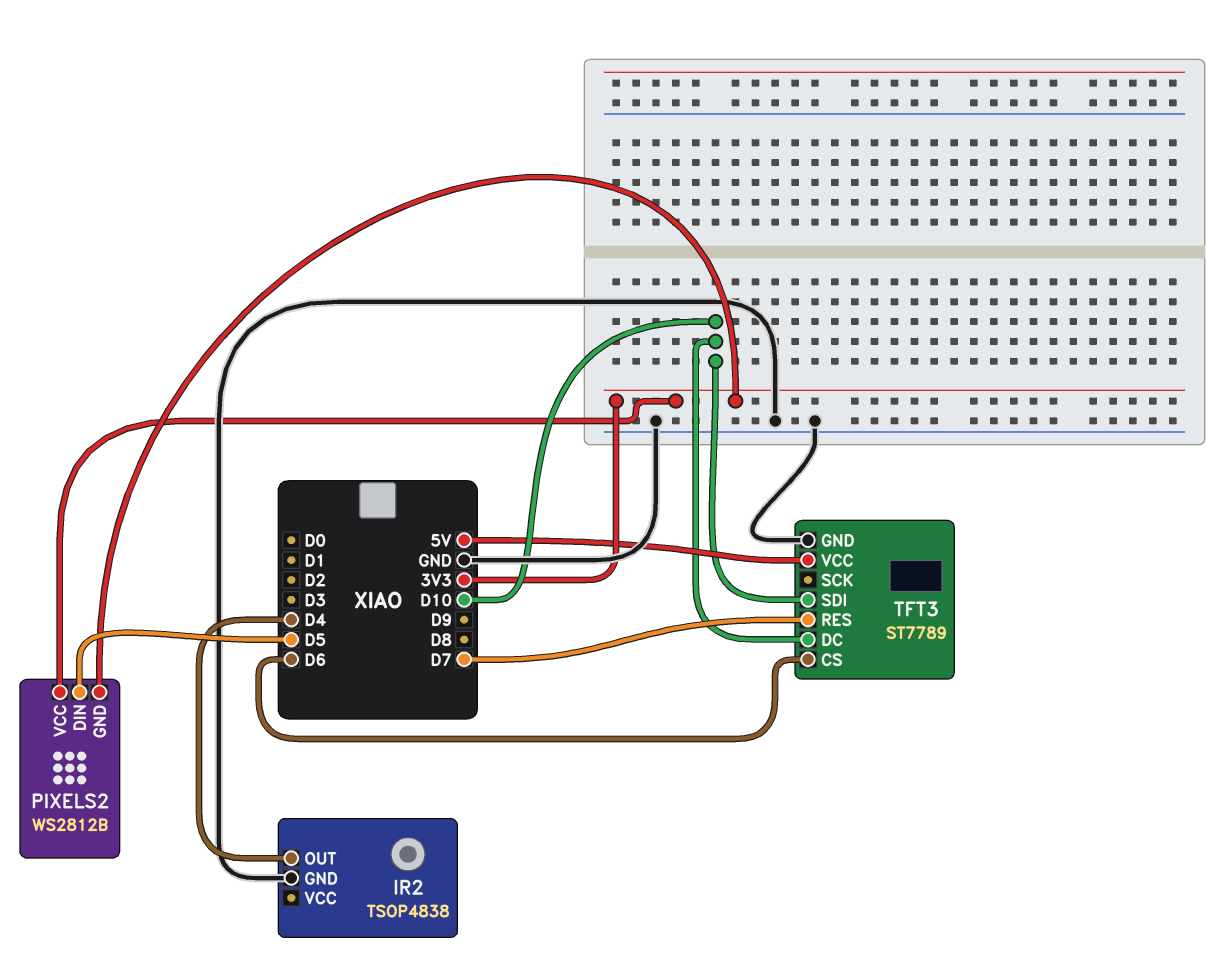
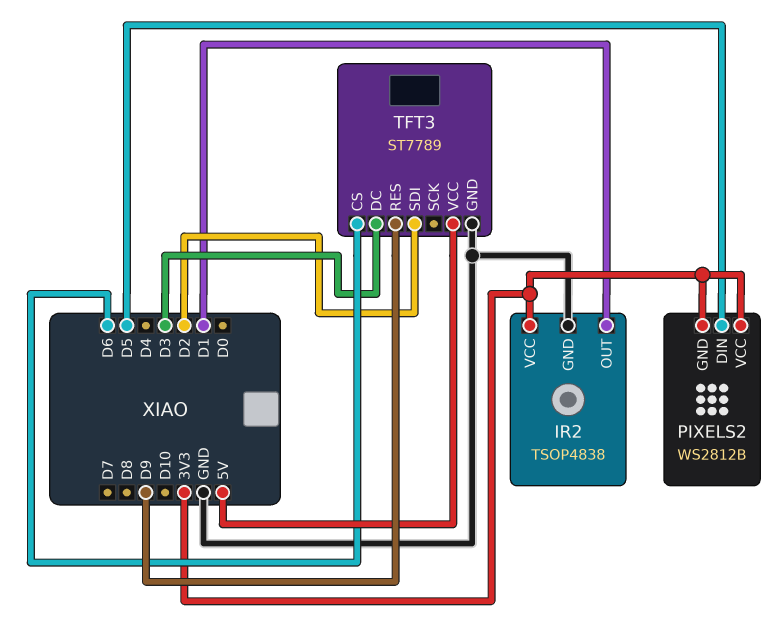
IR2 pin OUT: D4 -> D1
IR2 pin VCC: none -> 3V3
TFT3 pin DC: D10 -> D3
TFT3 pin RES: D7 -> D9
TFT3 pin SDI: D10 -> D2

